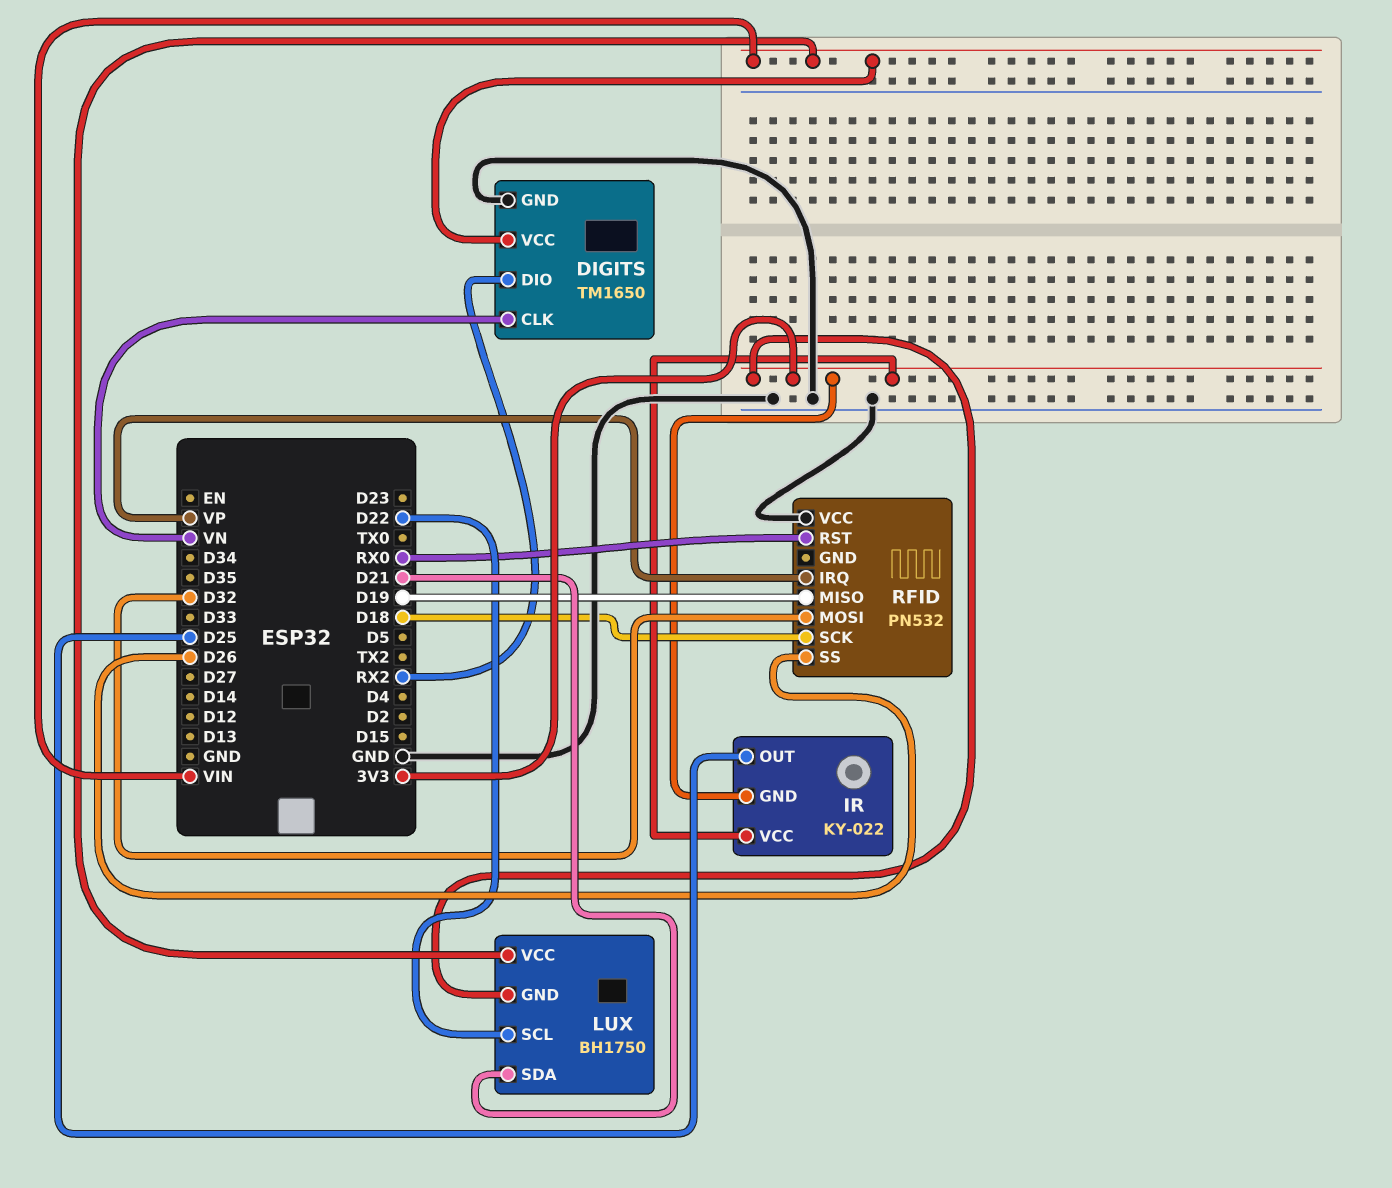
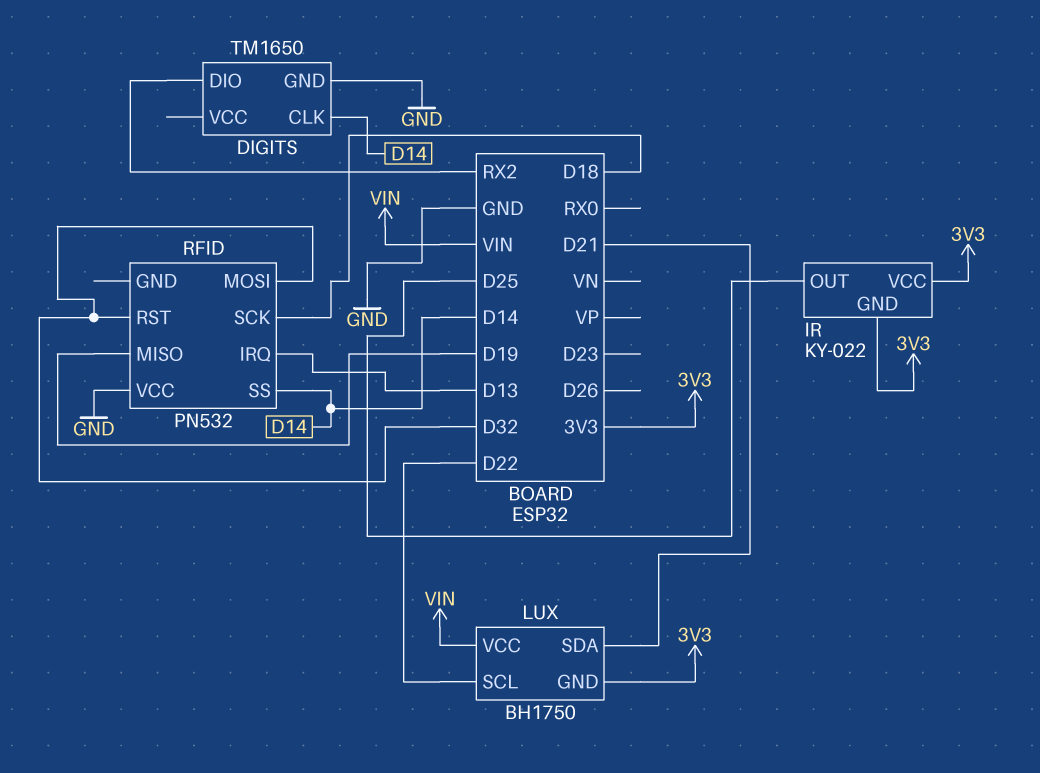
DIGITS pin CLK: VN -> D14
DIGITS pin VCC: VIN -> none
RFID pin IRQ: VP -> D13
RFID pin RST: RX0 -> D32
RFID pin SS: D26 -> D14

